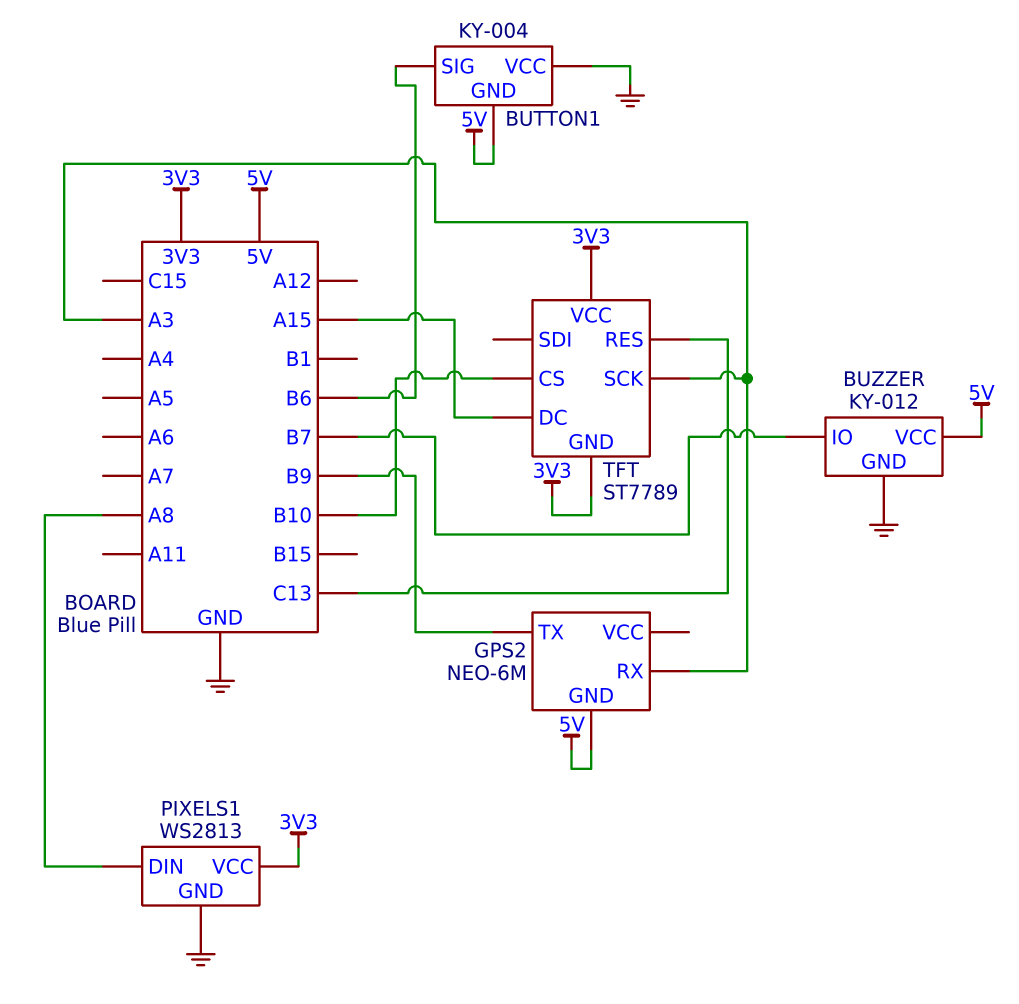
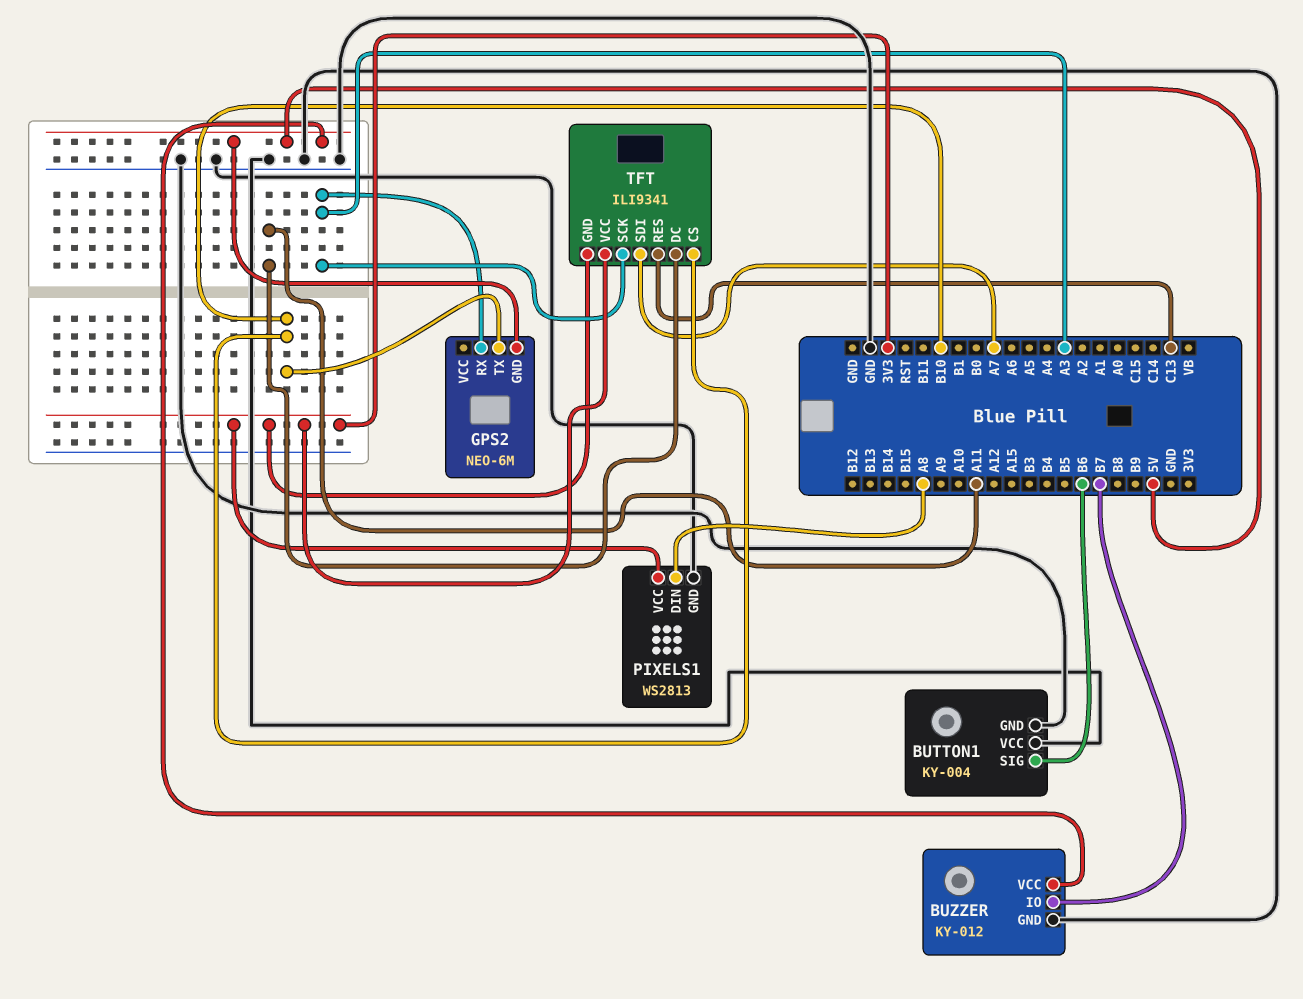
BUTTON1 pin GND: 5V -> GND
GPS2 pin TX: B9 -> B10
TFT: ST7789 -> ILI9341
TFT pin DC: A15 -> A11
TFT pin SDI: none -> A7

